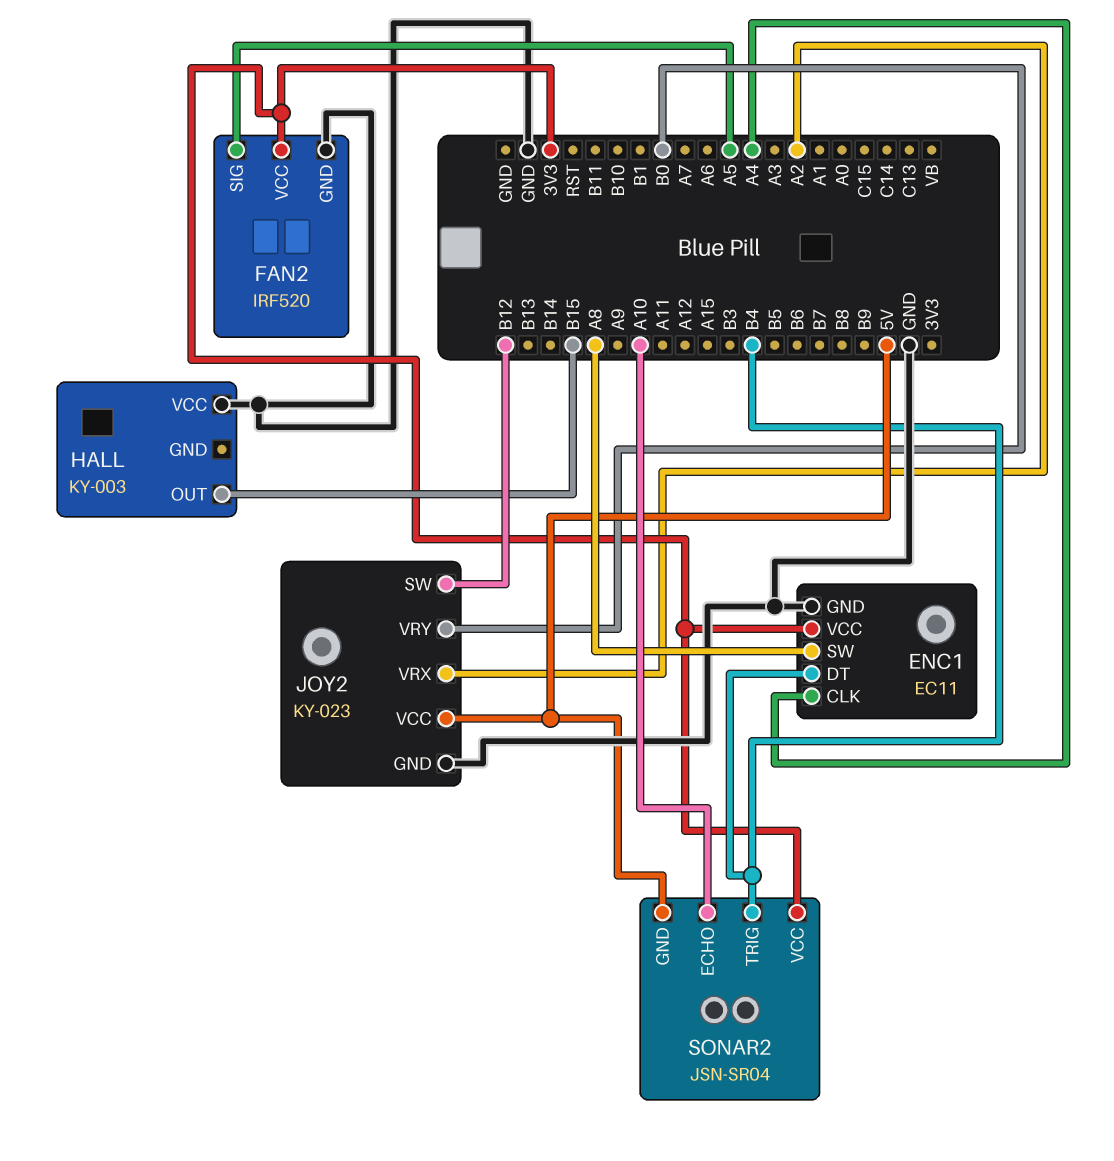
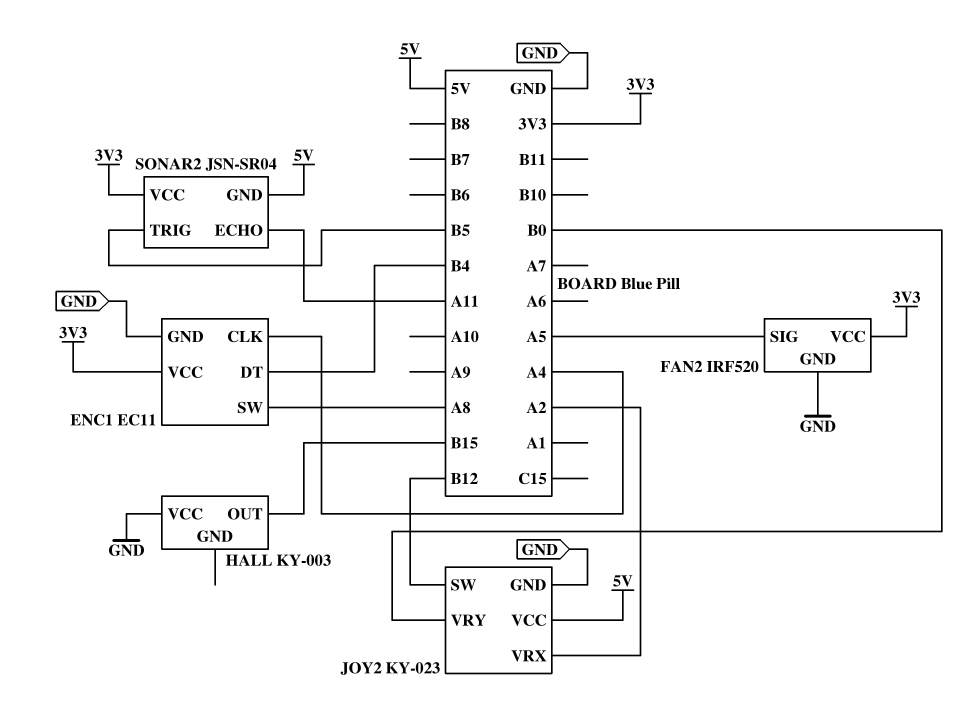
SONAR2 pin ECHO: A10 -> A11
SONAR2 pin TRIG: B4 -> B5

